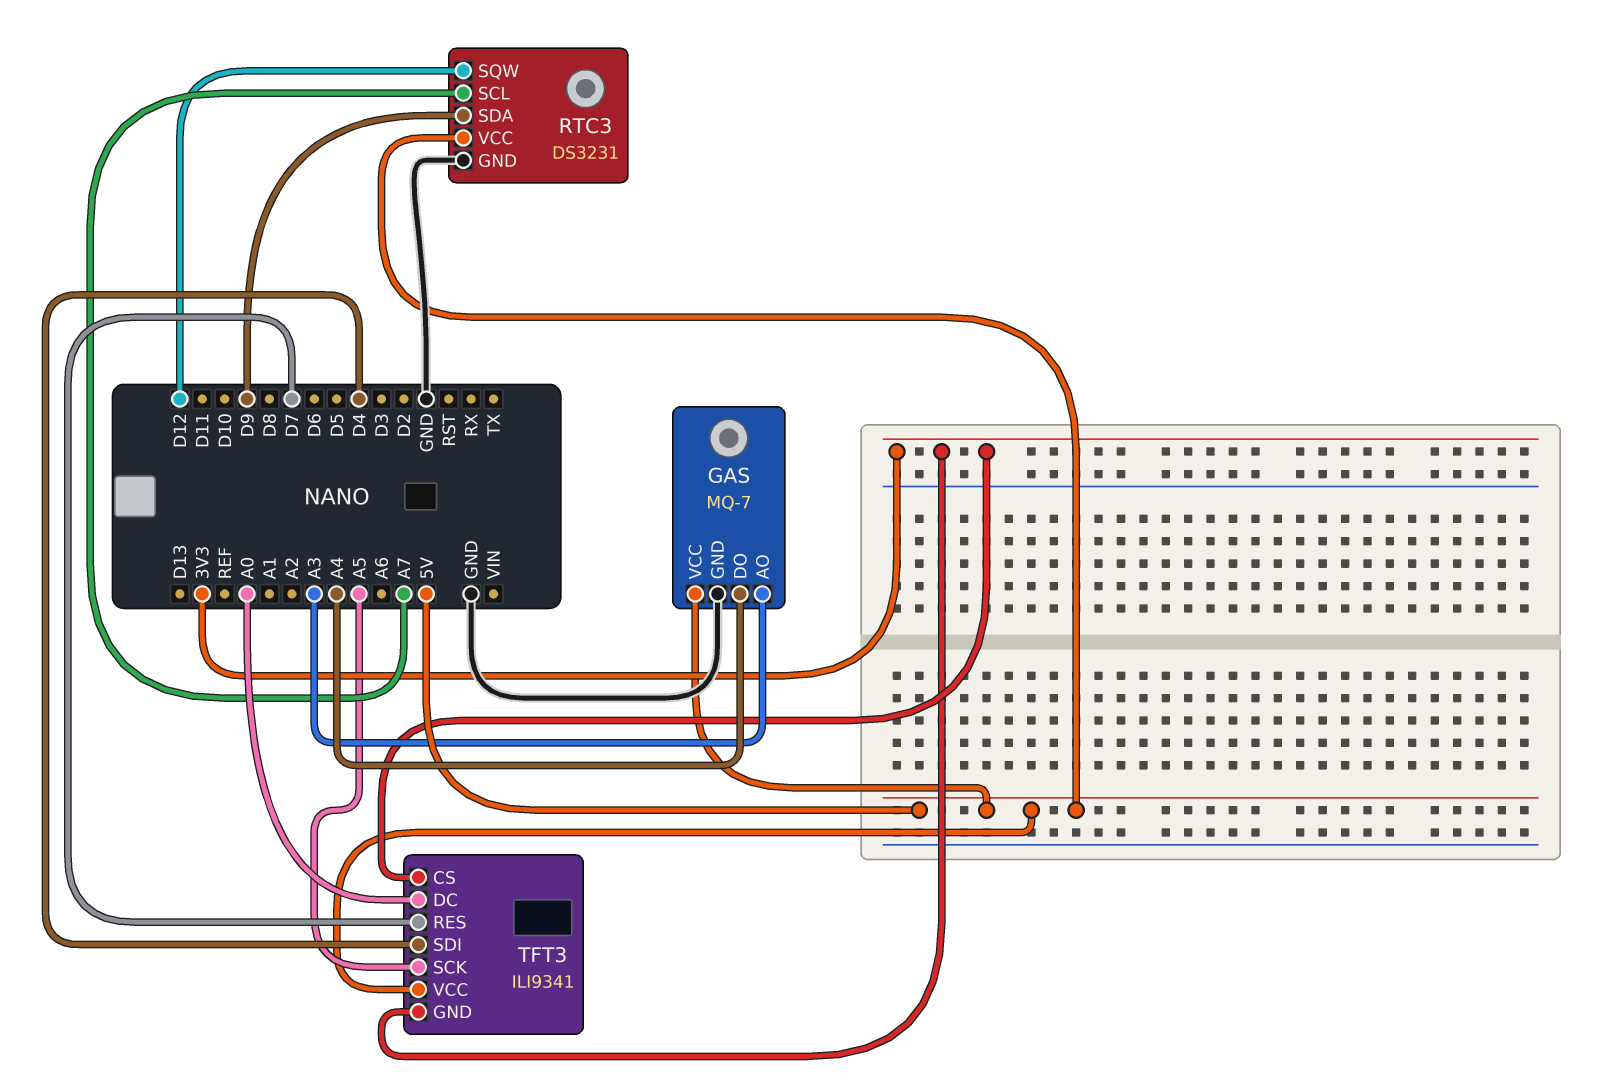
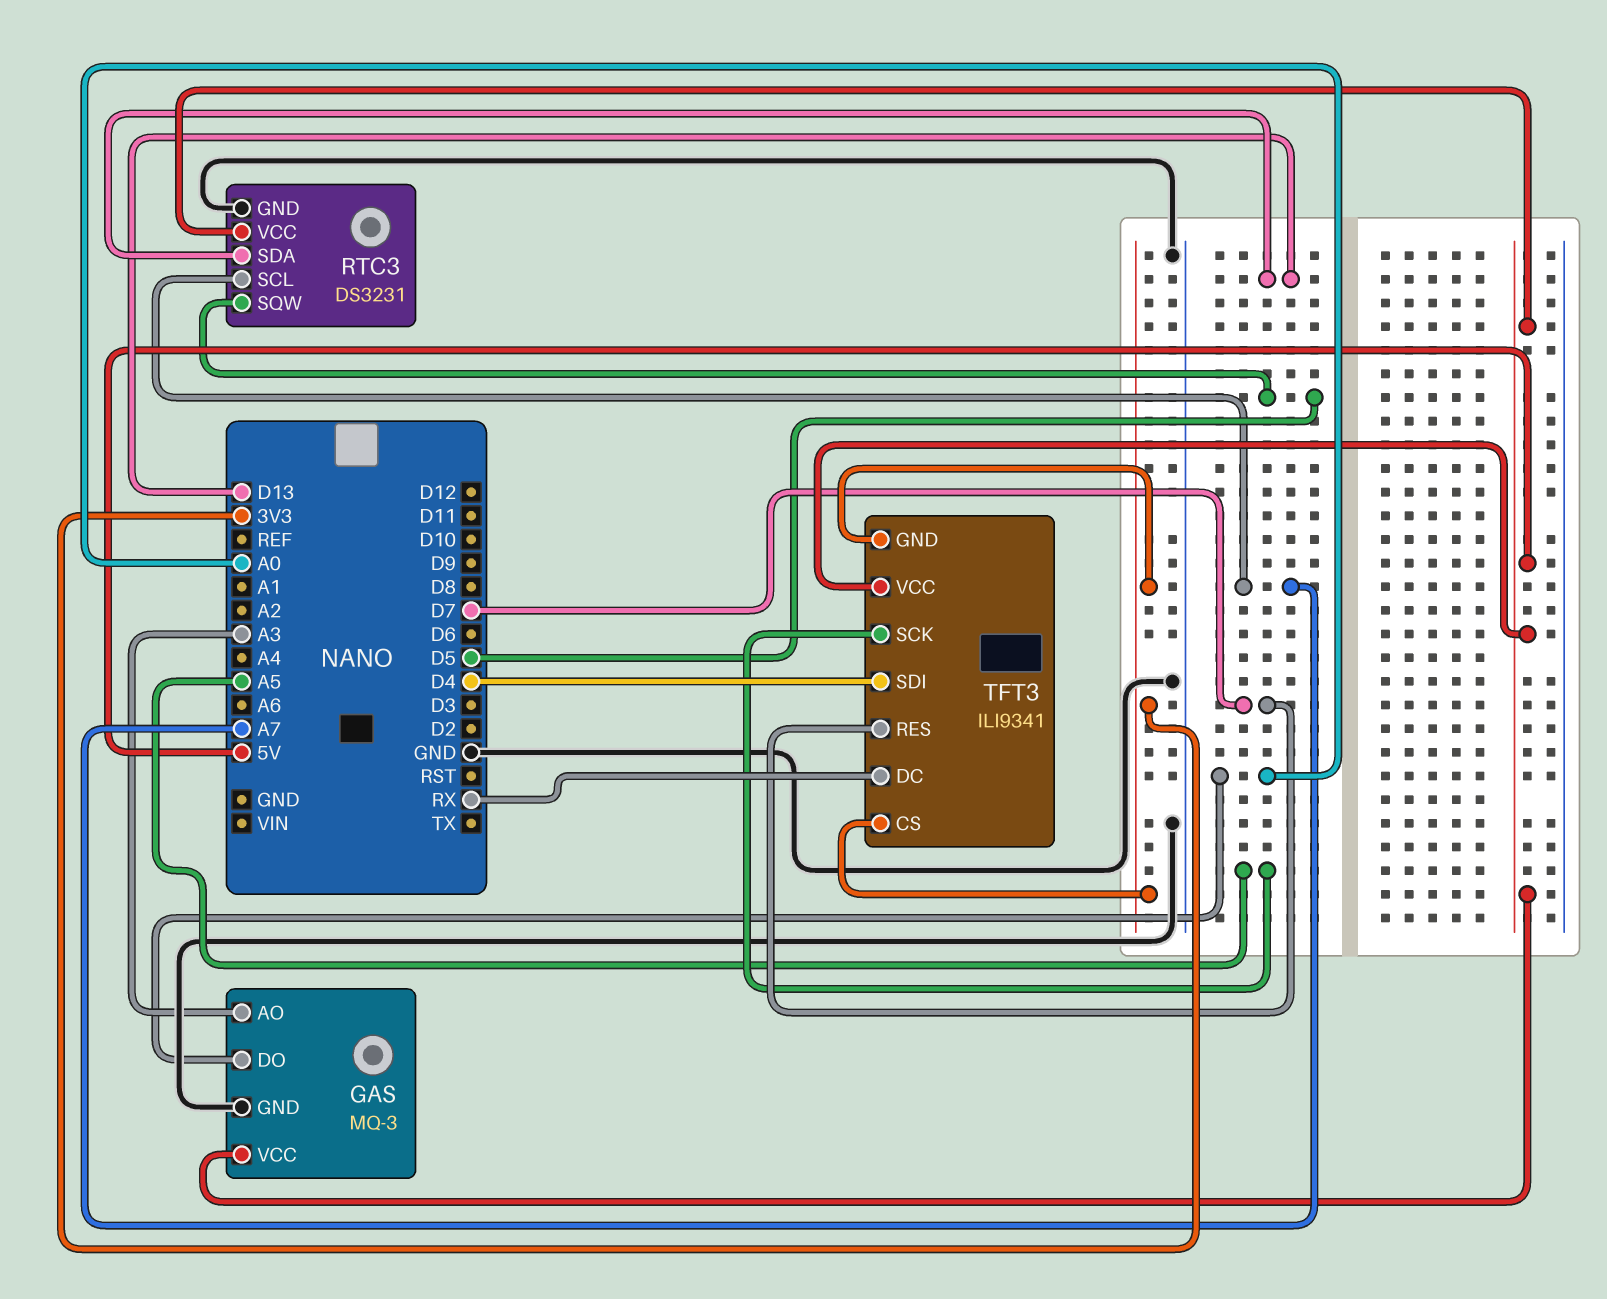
GAS: MQ-7 -> MQ-3
GAS pin DO: A4 -> A0
RTC3 pin SDA: D9 -> D13
RTC3 pin SQW: D12 -> D5
TFT3 pin DC: A0 -> RX

